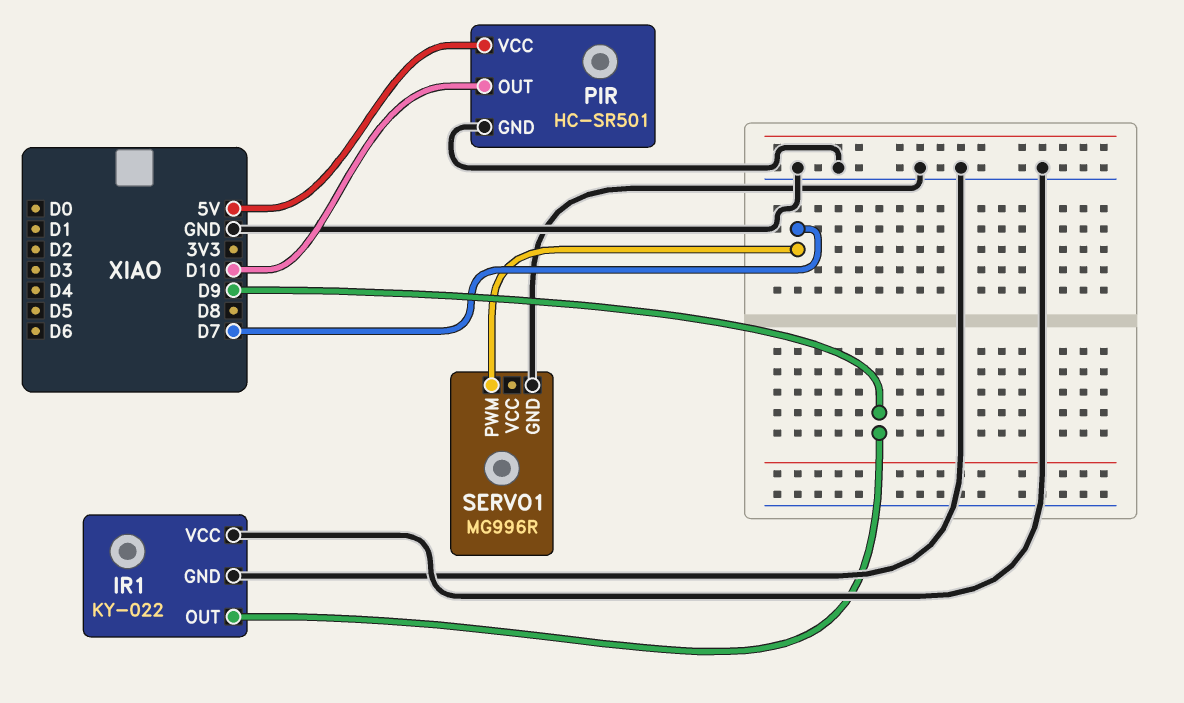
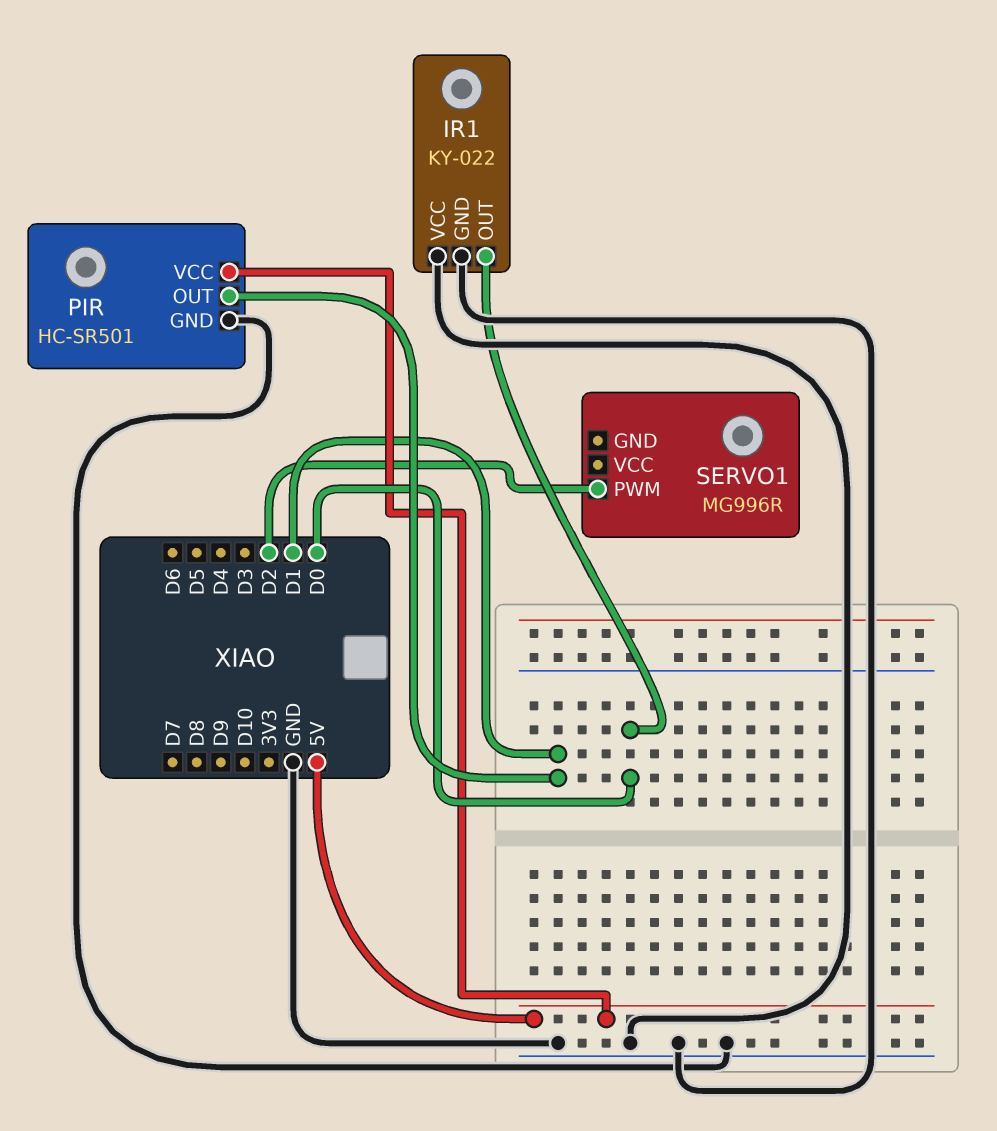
IR1 pin OUT: D9 -> D0
PIR pin OUT: D10 -> D1
SERVO1 pin GND: GND -> none
SERVO1 pin PWM: D7 -> D2

